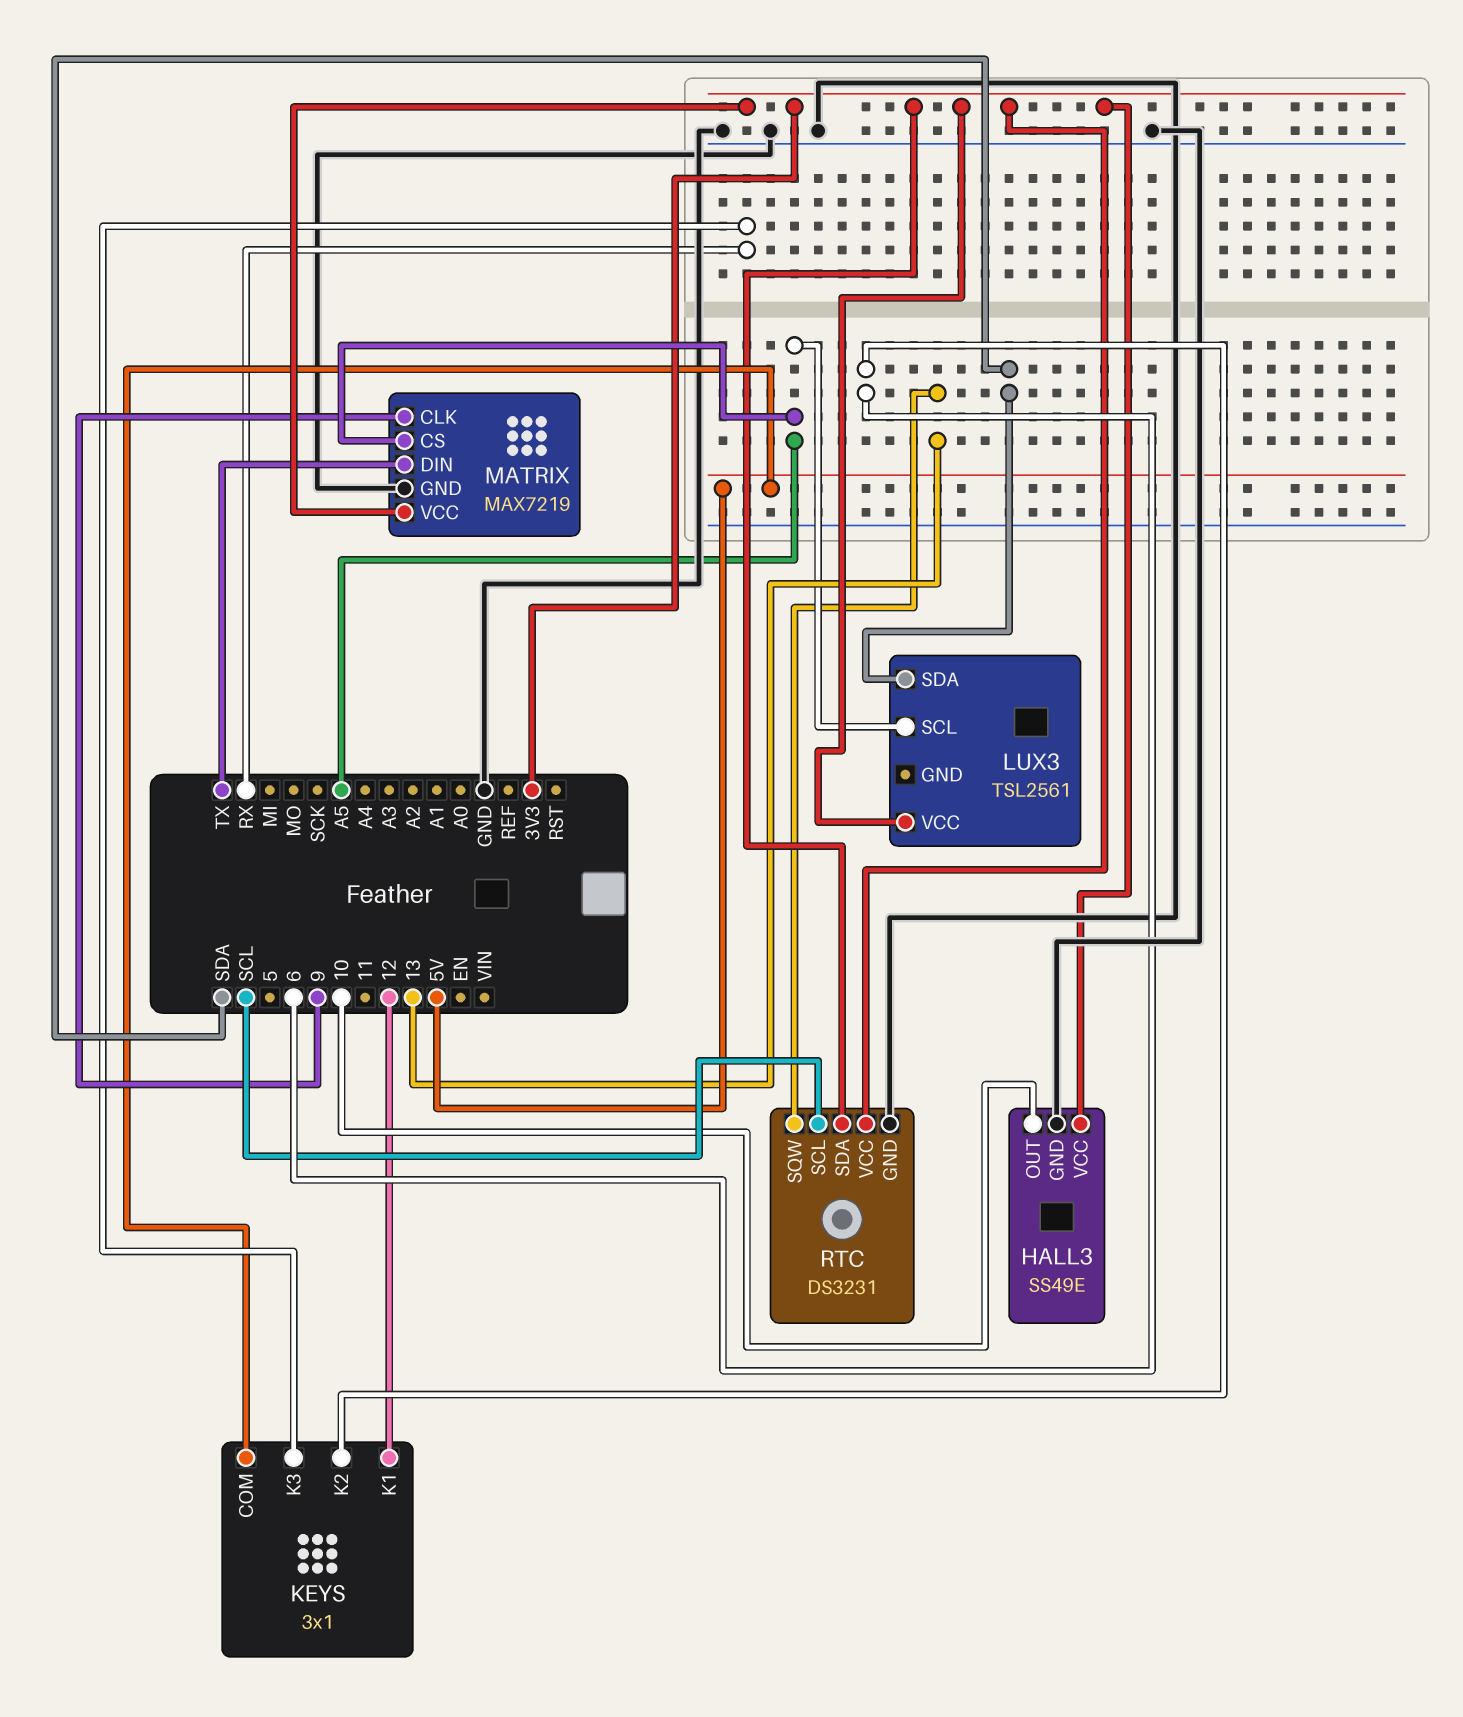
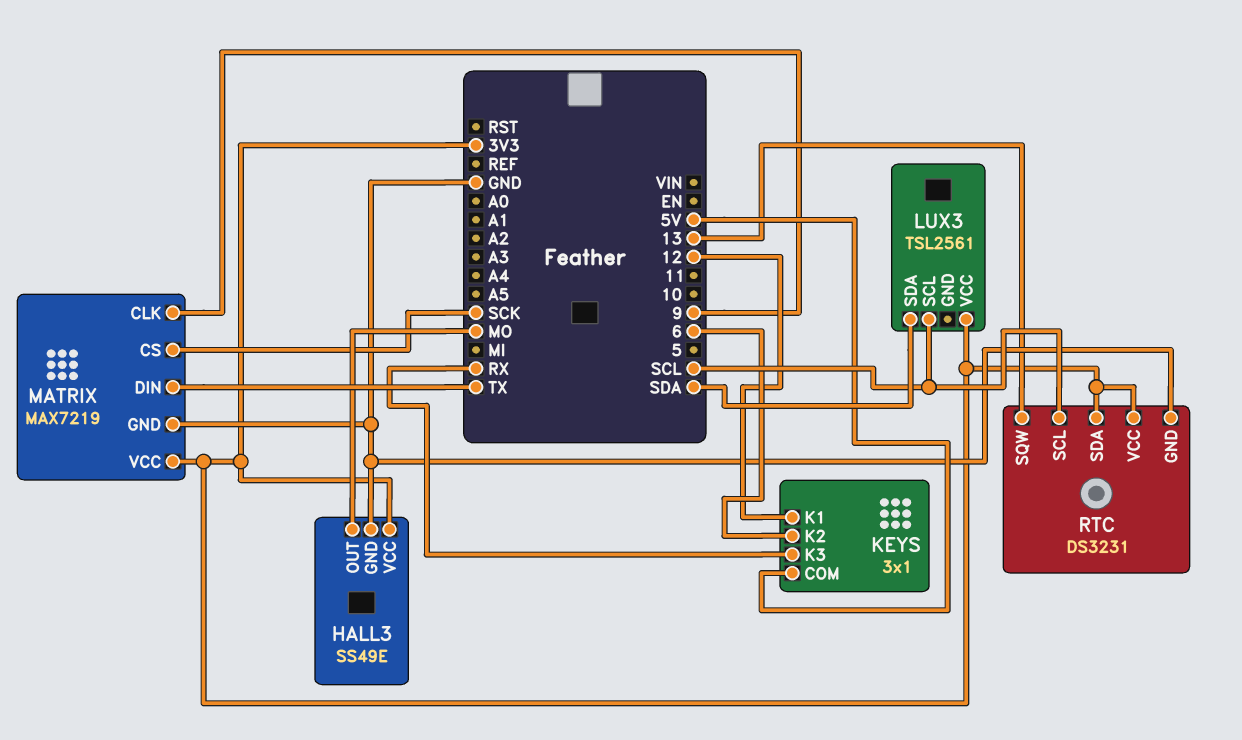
HALL3 pin OUT: 10 -> MO
LUX3 pin SCL: A5 -> SCL
MATRIX pin CS: A5 -> SCK

